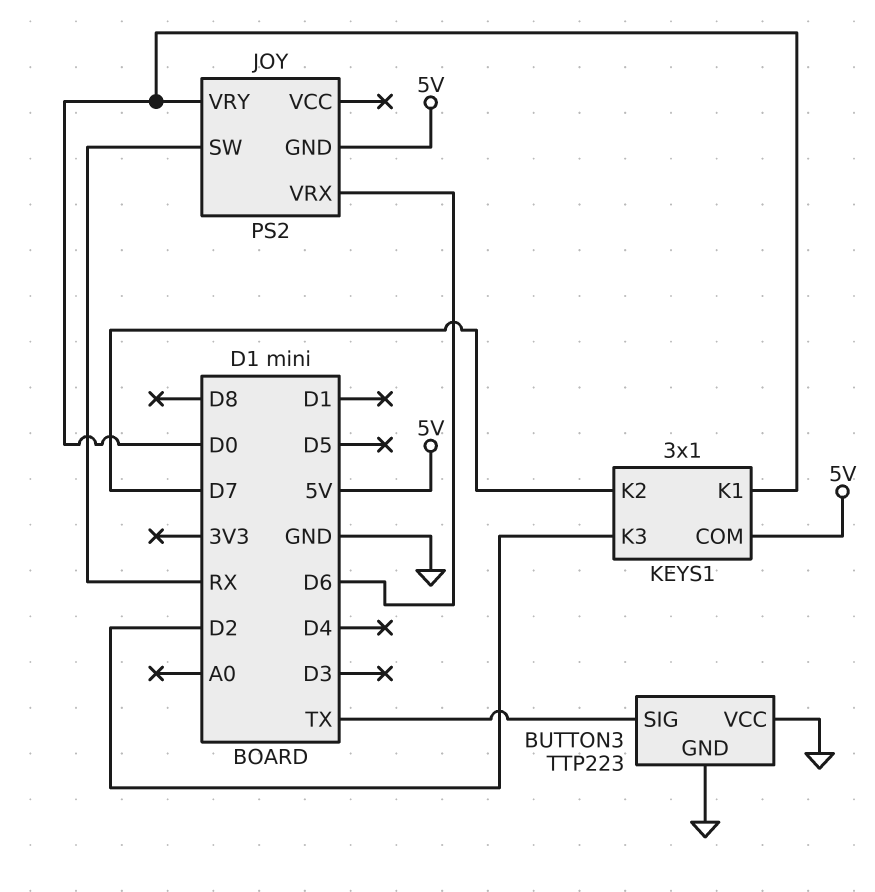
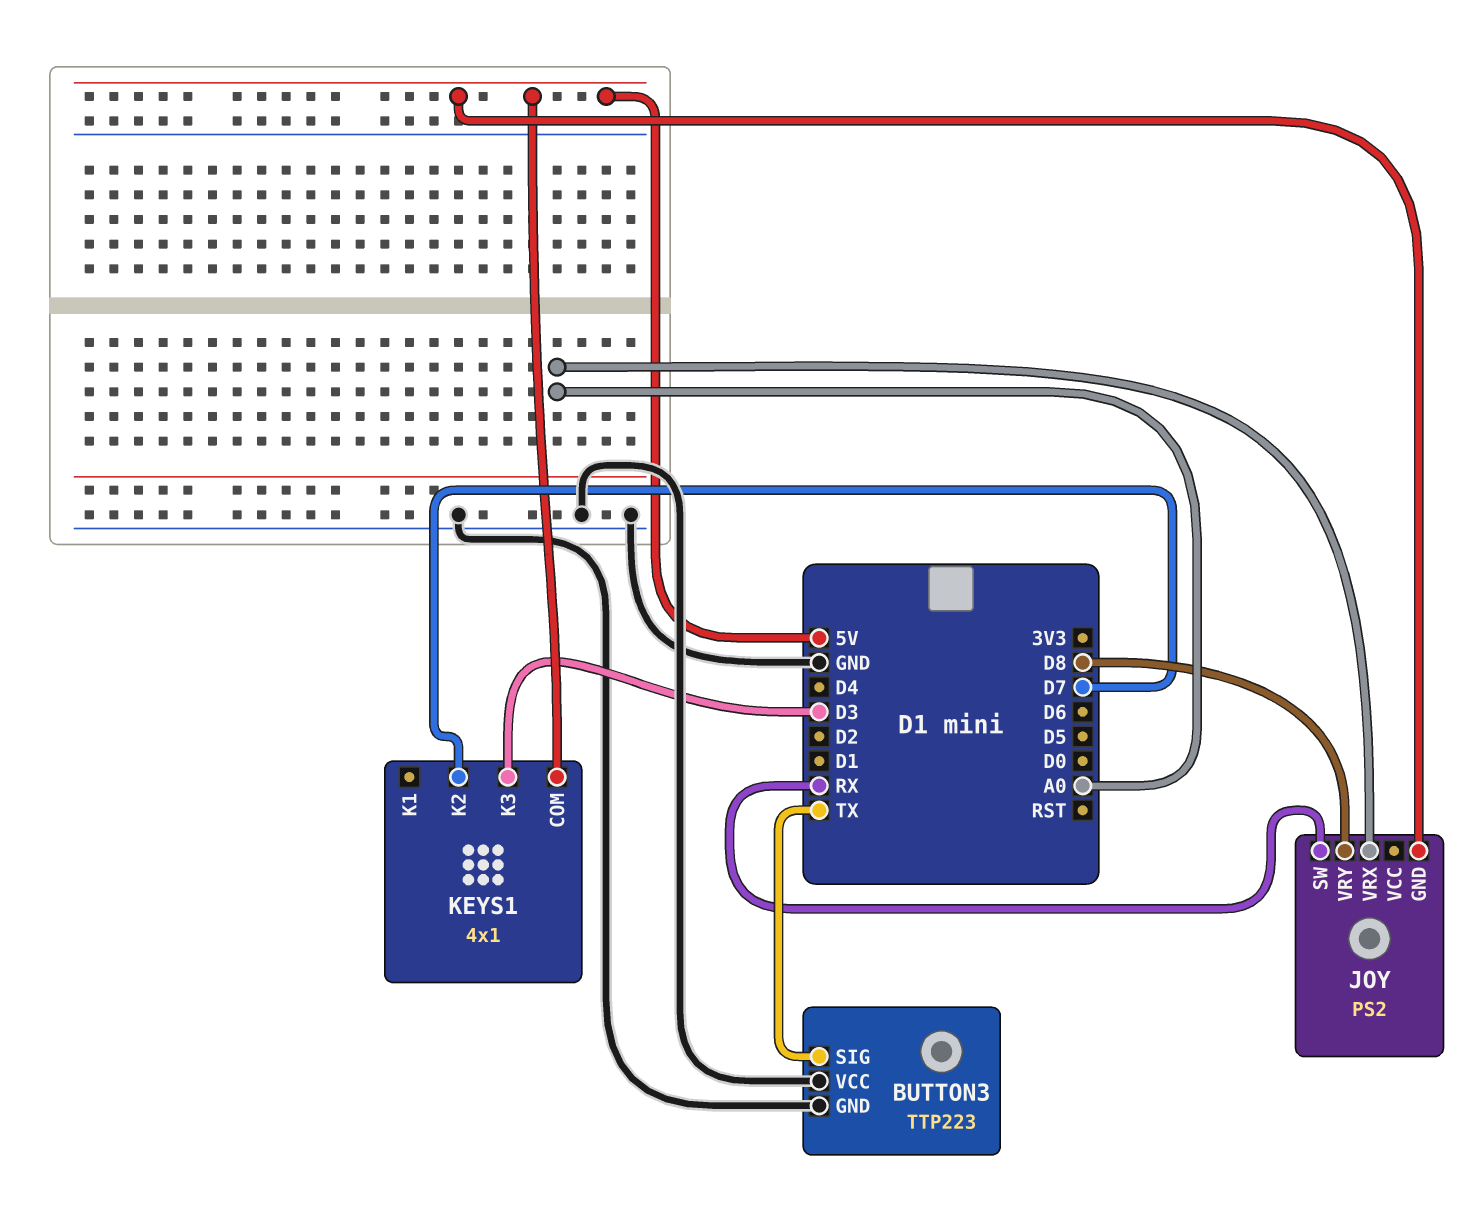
JOY pin VRX: D6 -> A0
JOY pin VRY: D0 -> D8
KEYS1: 3x1 -> 4x1
KEYS1 pin K1: D0 -> none
KEYS1 pin K3: D2 -> D3

